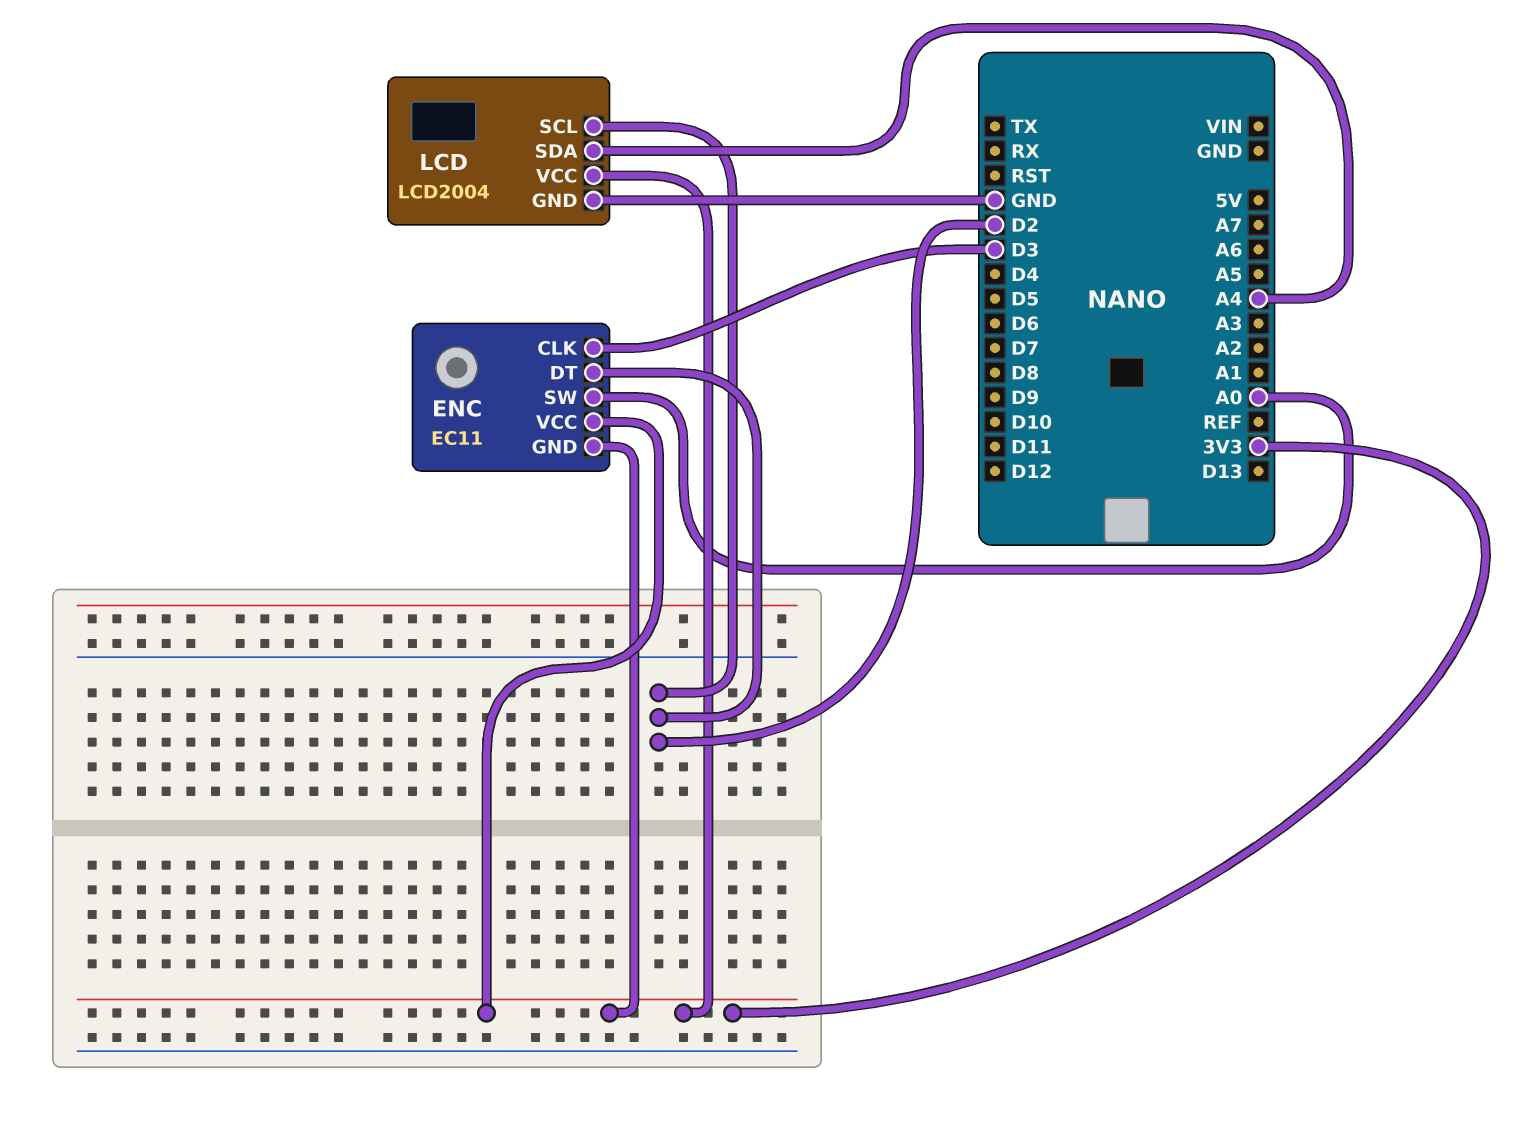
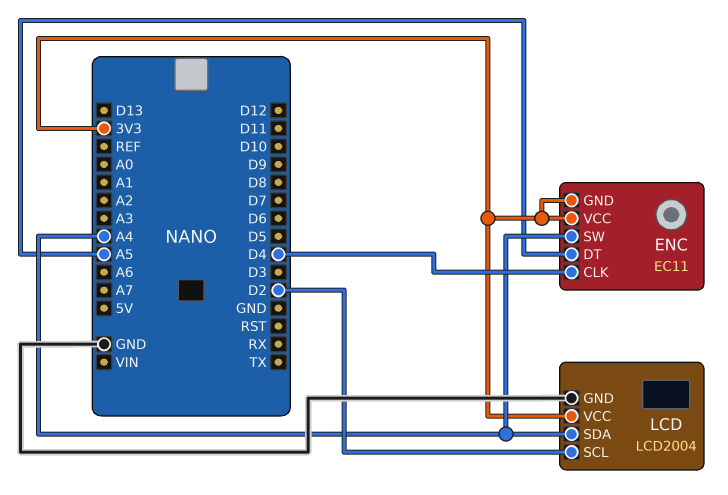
ENC pin CLK: D3 -> D4
ENC pin DT: D2 -> A5
ENC pin SW: A0 -> A4

